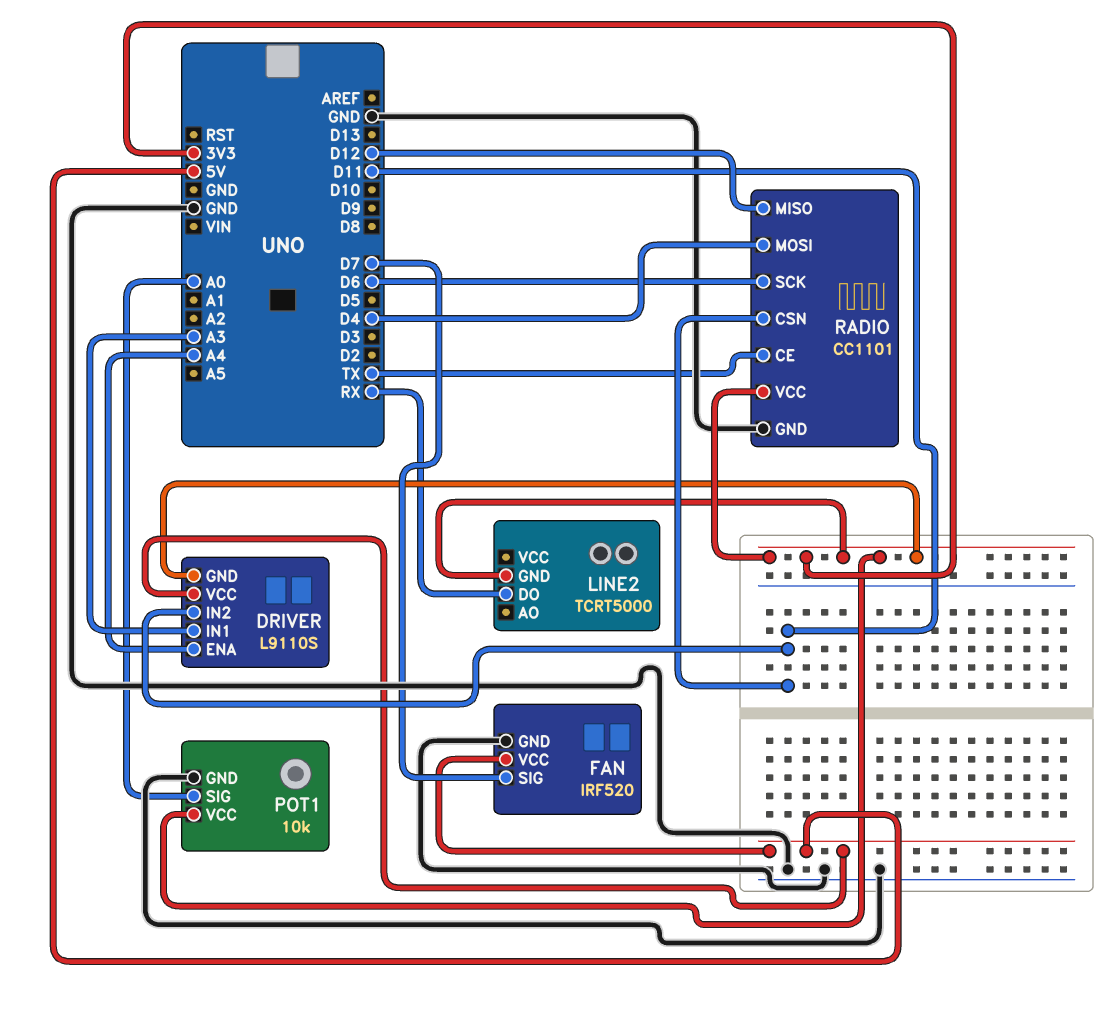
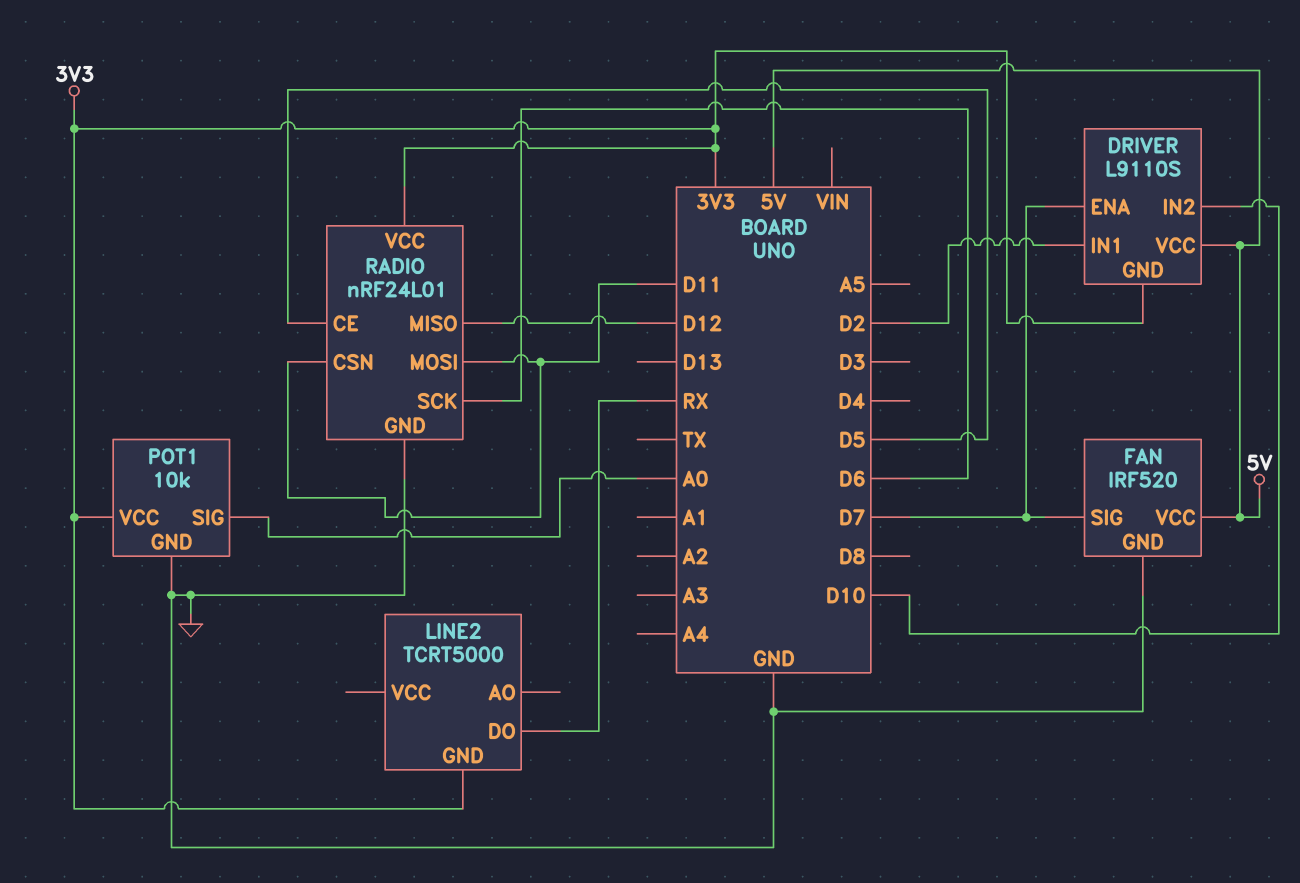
DRIVER pin ENA: A4 -> D7
DRIVER pin IN1: A3 -> D2
DRIVER pin IN2: D11 -> D10
RADIO: CC1101 -> nRF24L01
RADIO pin CE: TX -> D5
RADIO pin MOSI: D4 -> D11

